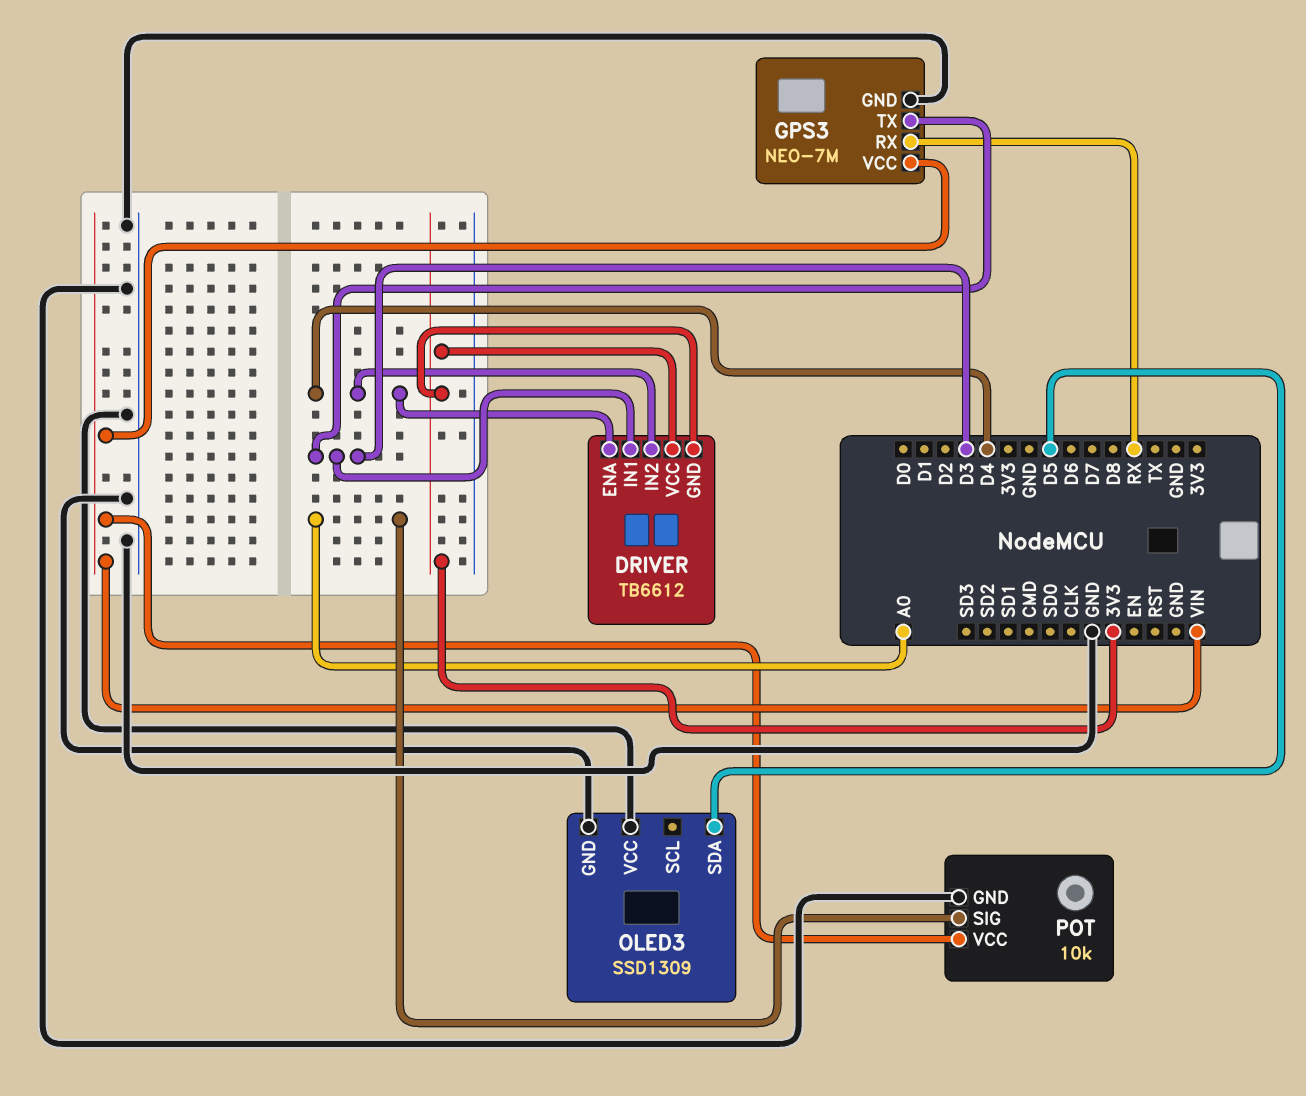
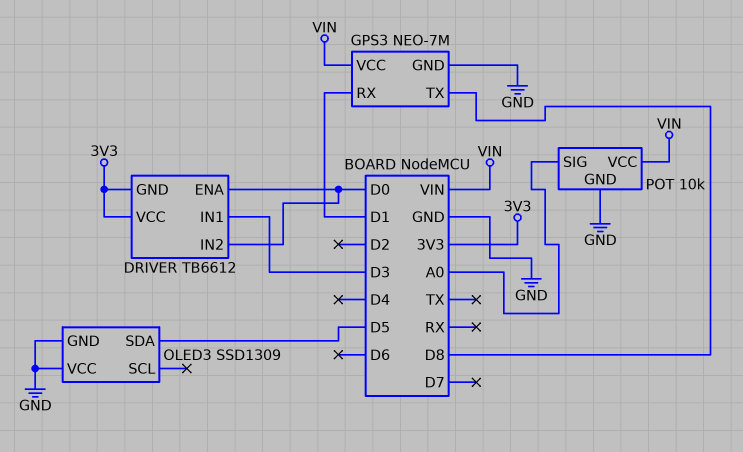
DRIVER pin ENA: D4 -> D0
DRIVER pin IN2: D4 -> D0
GPS3 pin RX: RX -> D1
GPS3 pin TX: D3 -> D8

